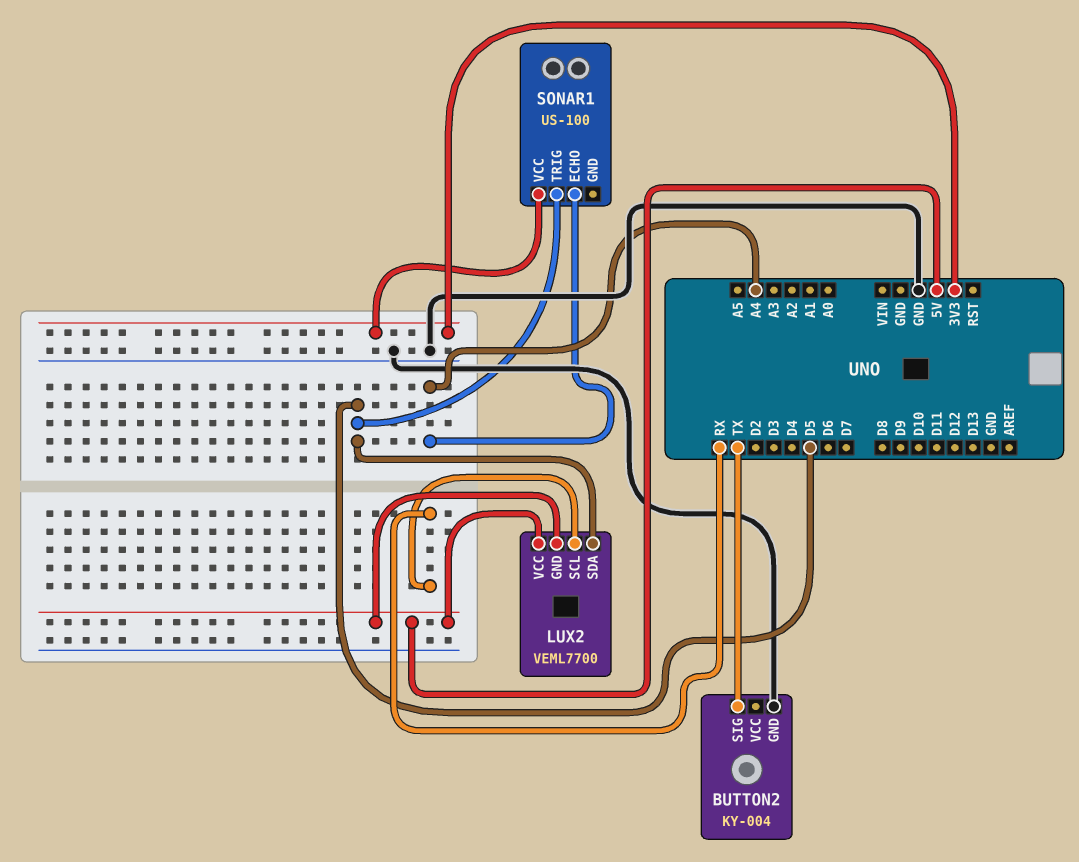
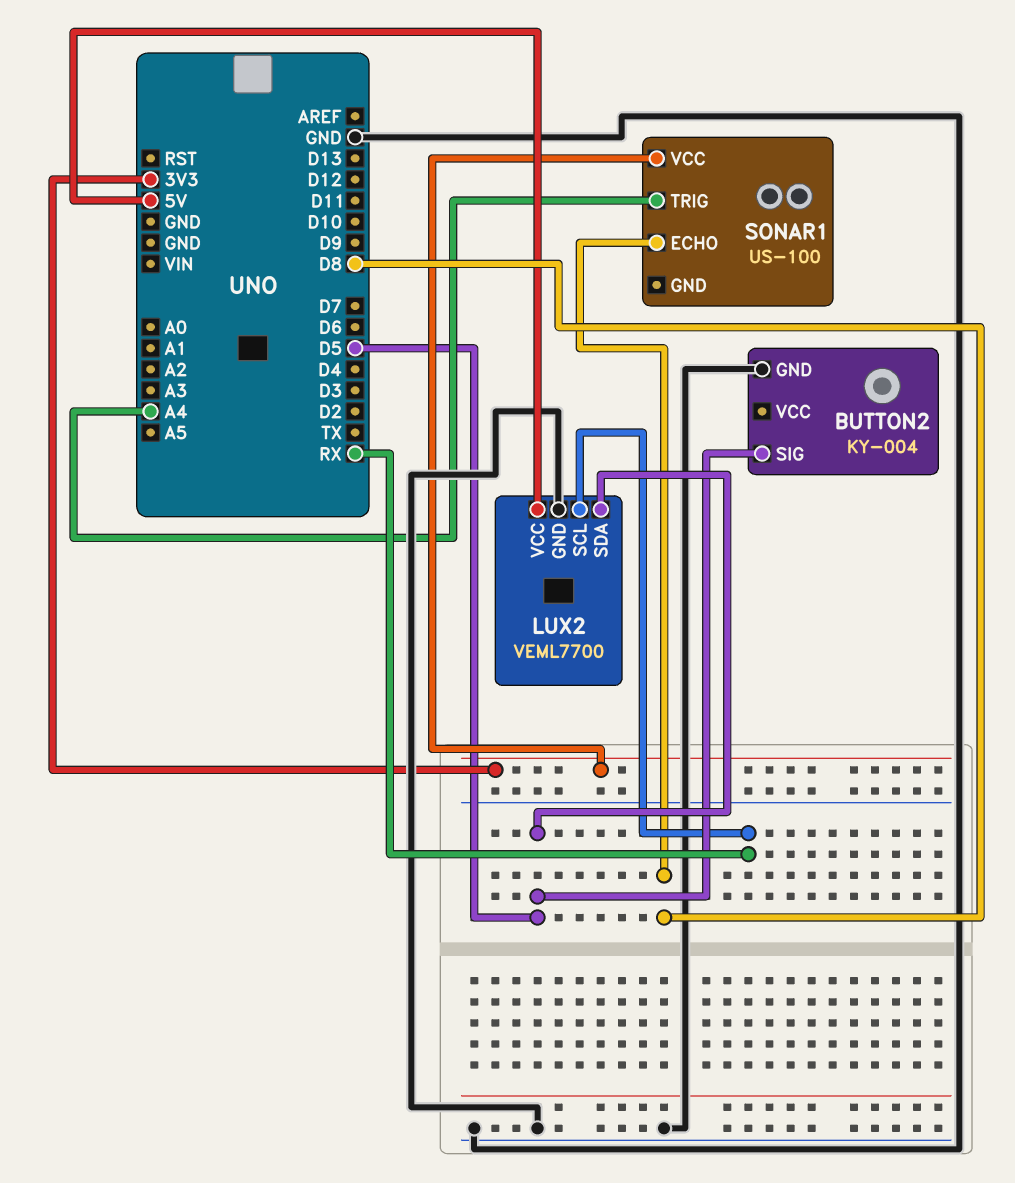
BUTTON2 pin SIG: TX -> D5
LUX2 pin GND: 5V -> GND
SONAR1 pin ECHO: A4 -> D8
SONAR1 pin TRIG: D5 -> A4

